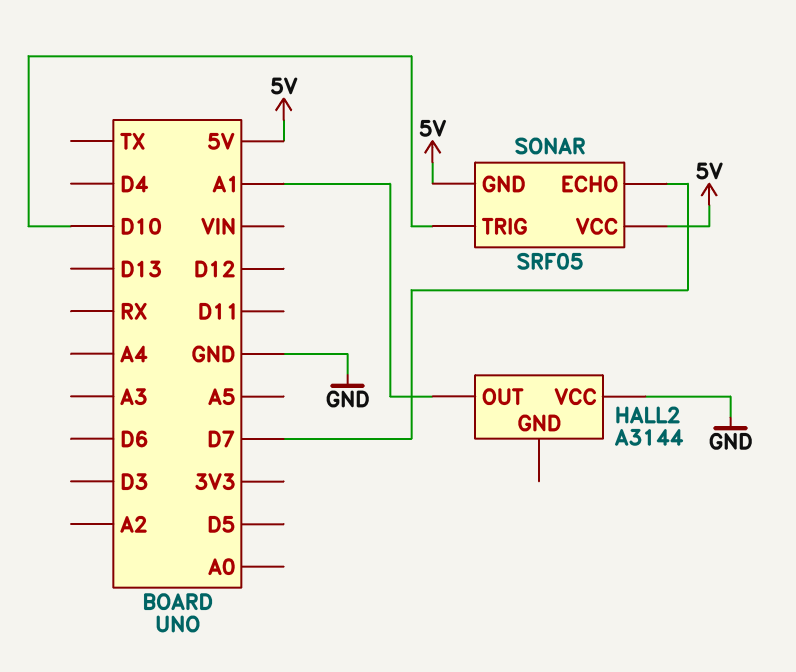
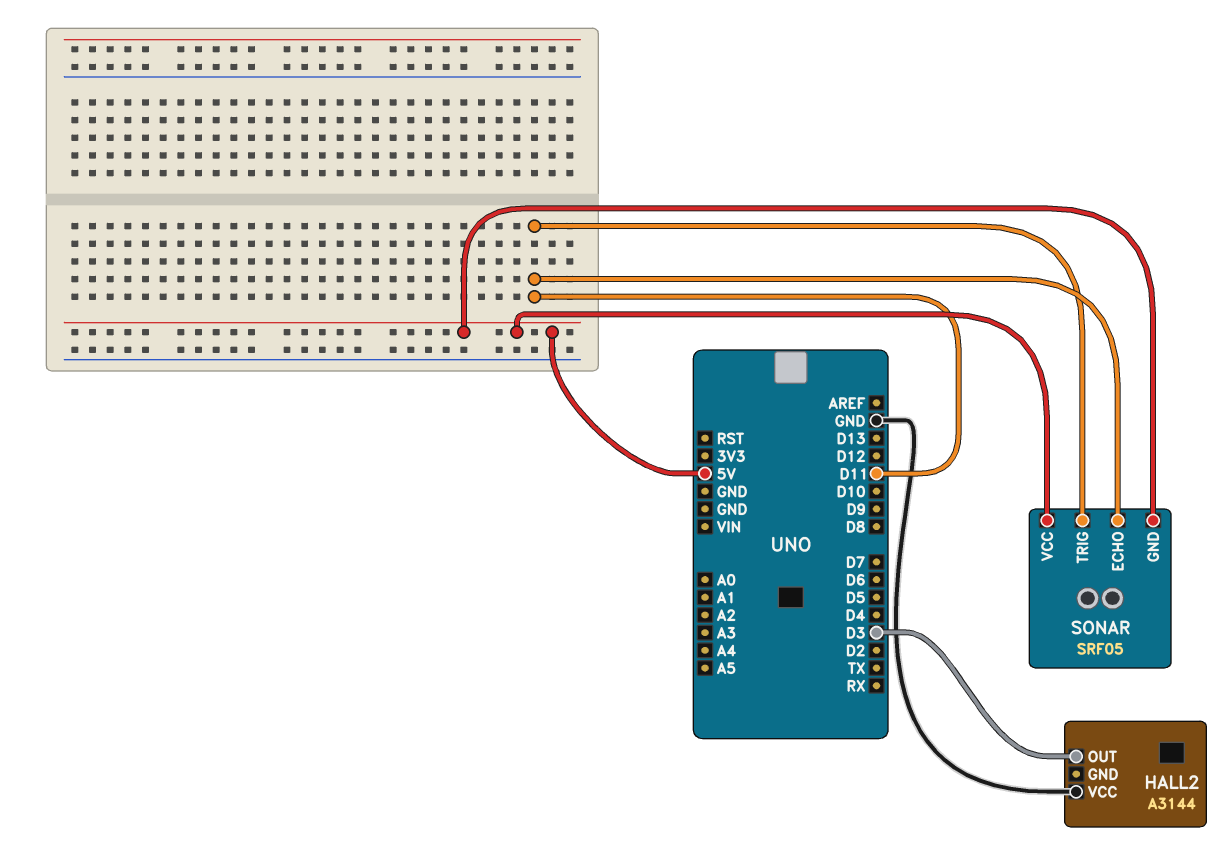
HALL2 pin OUT: A1 -> D3
SONAR pin ECHO: D7 -> D11
SONAR pin TRIG: D10 -> D11

